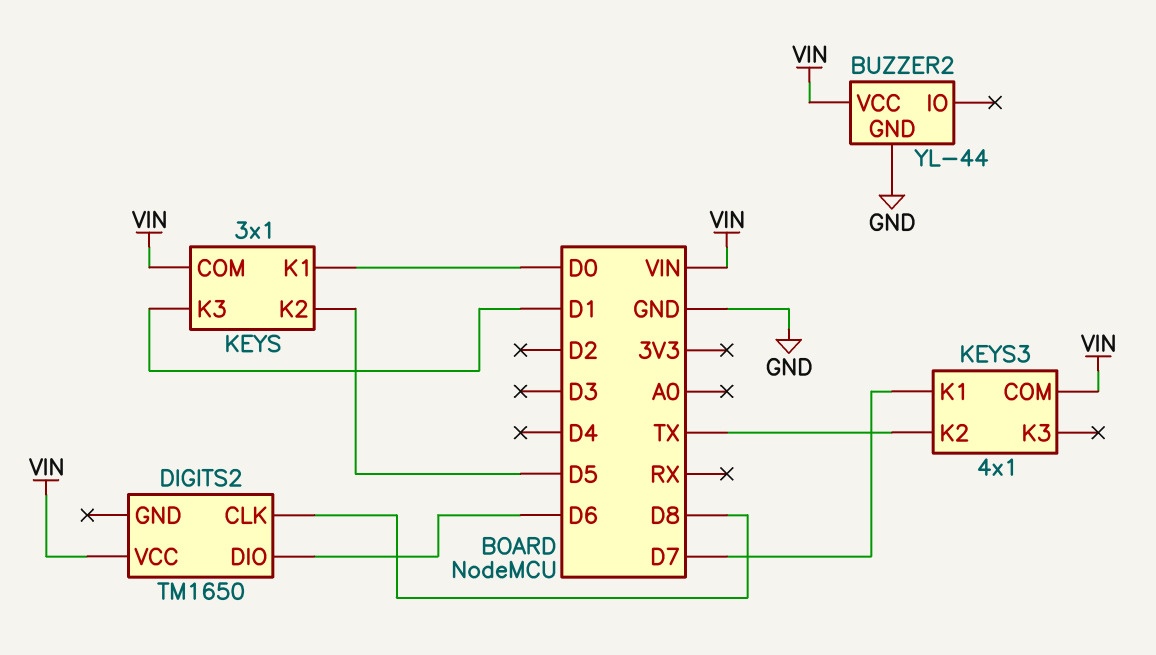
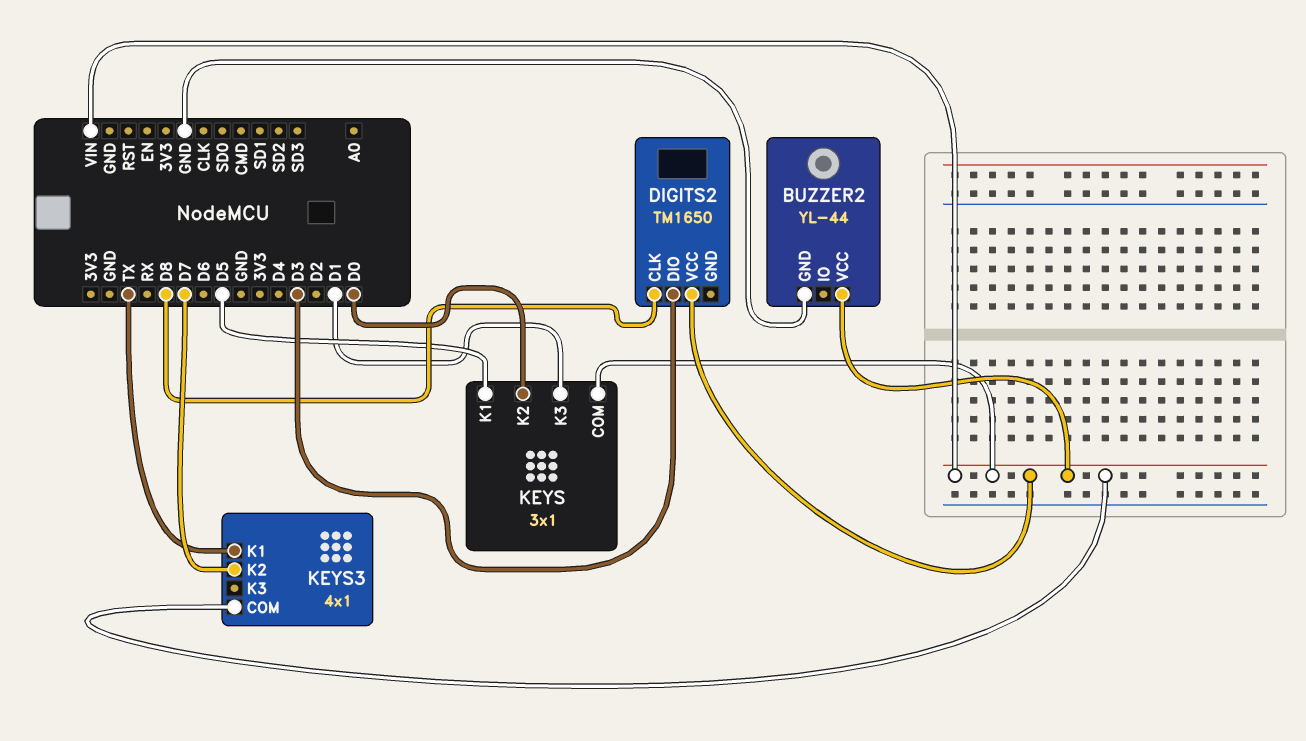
DIGITS2 pin DIO: D6 -> D3
KEYS pin K1: D0 -> D5
KEYS pin K2: D5 -> D0
KEYS3 pin K1: D7 -> TX
KEYS3 pin K2: TX -> D7

